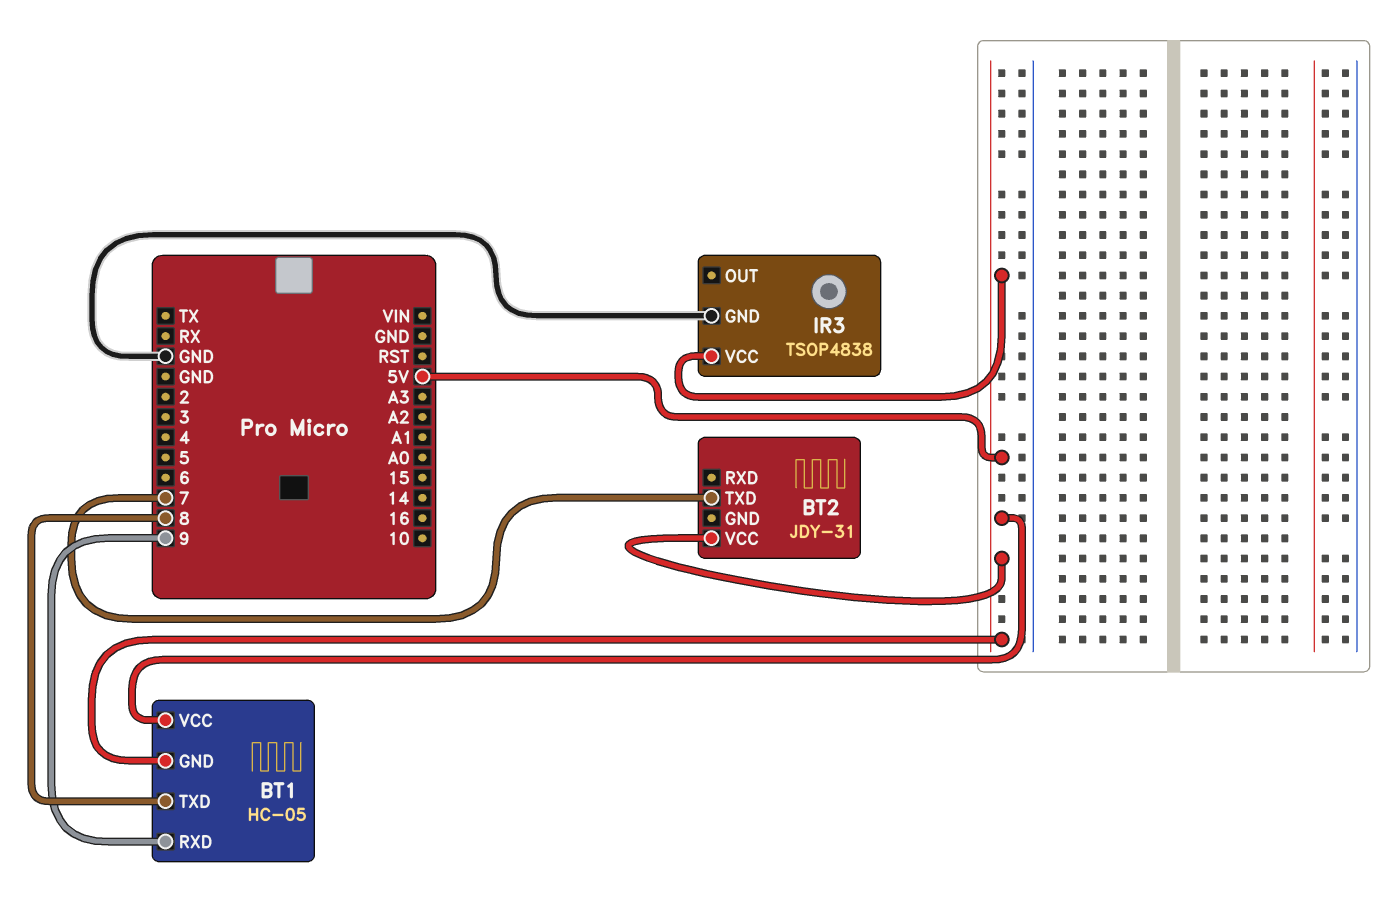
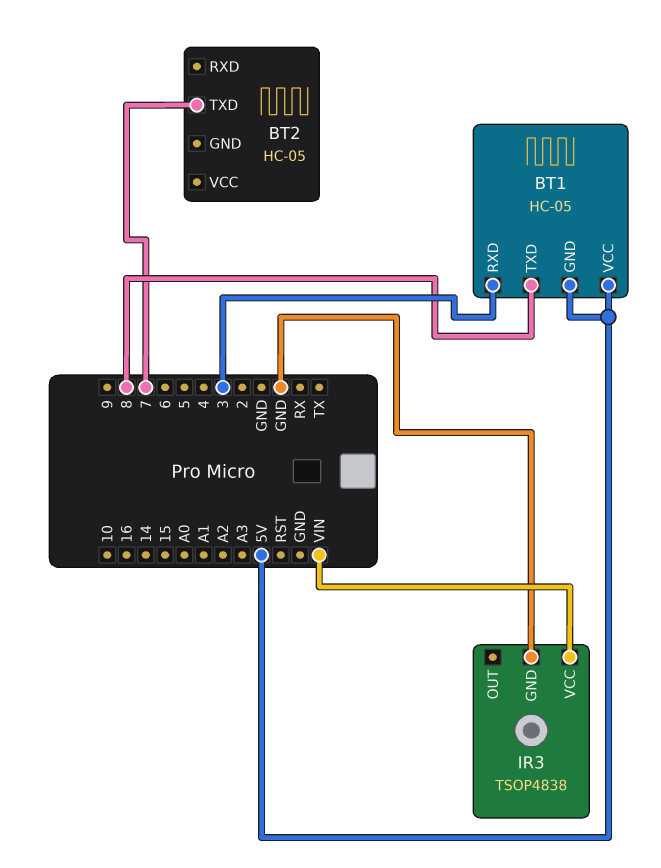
BT1 pin RXD: 9 -> 3
BT2: JDY-31 -> HC-05
BT2 pin VCC: 5V -> none
IR3 pin VCC: 5V -> VIN

